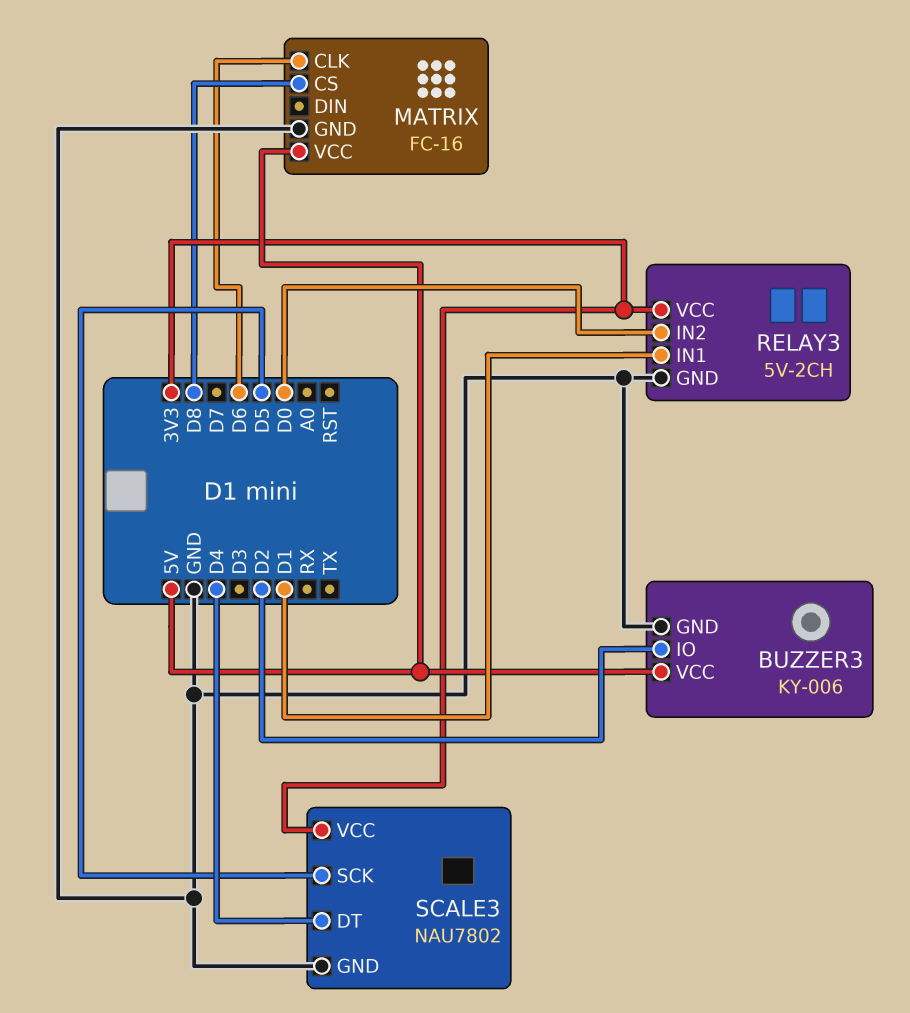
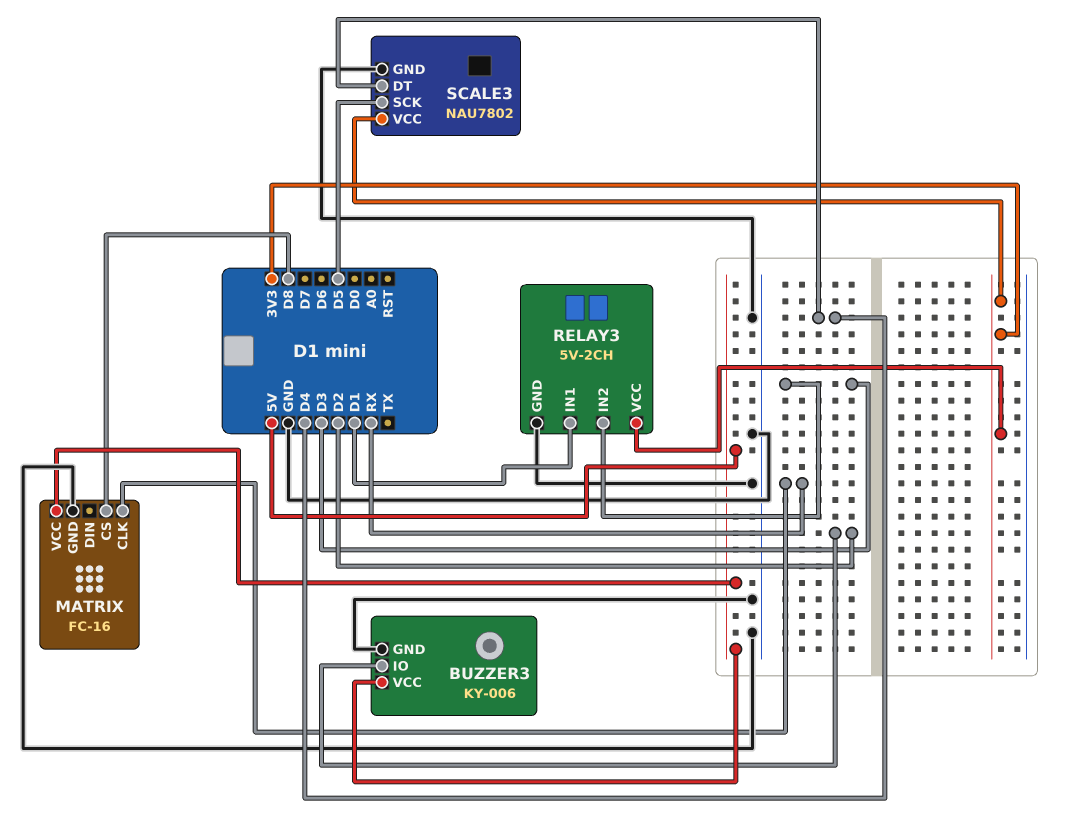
MATRIX pin CLK: D6 -> RX
RELAY3 pin IN2: D0 -> D3

